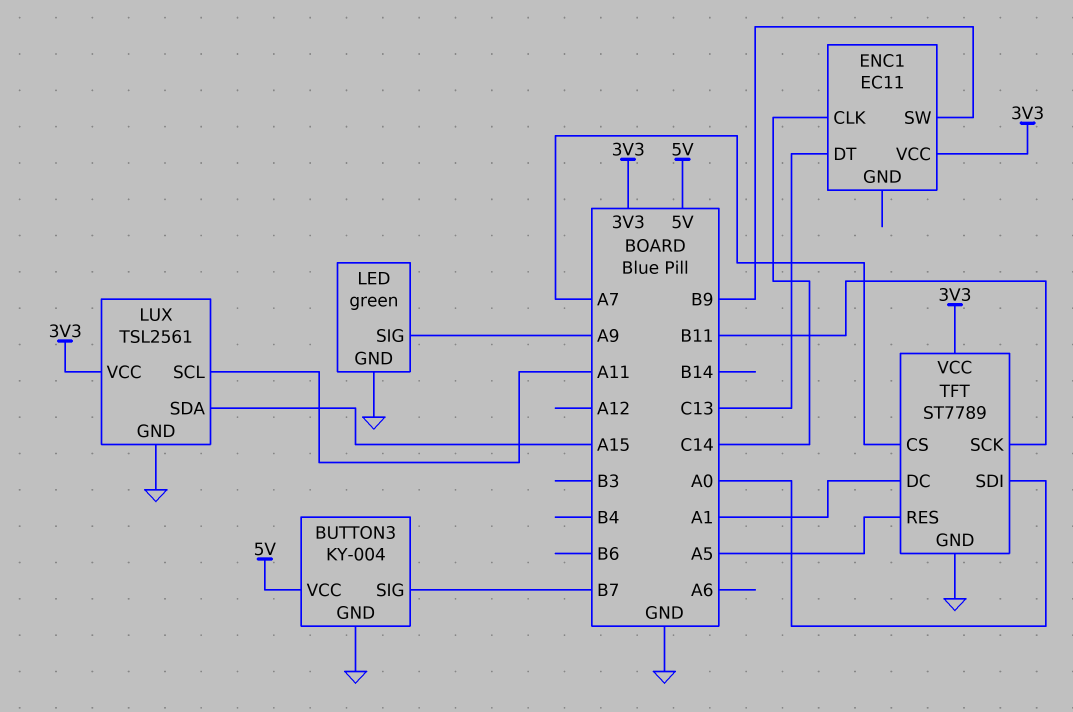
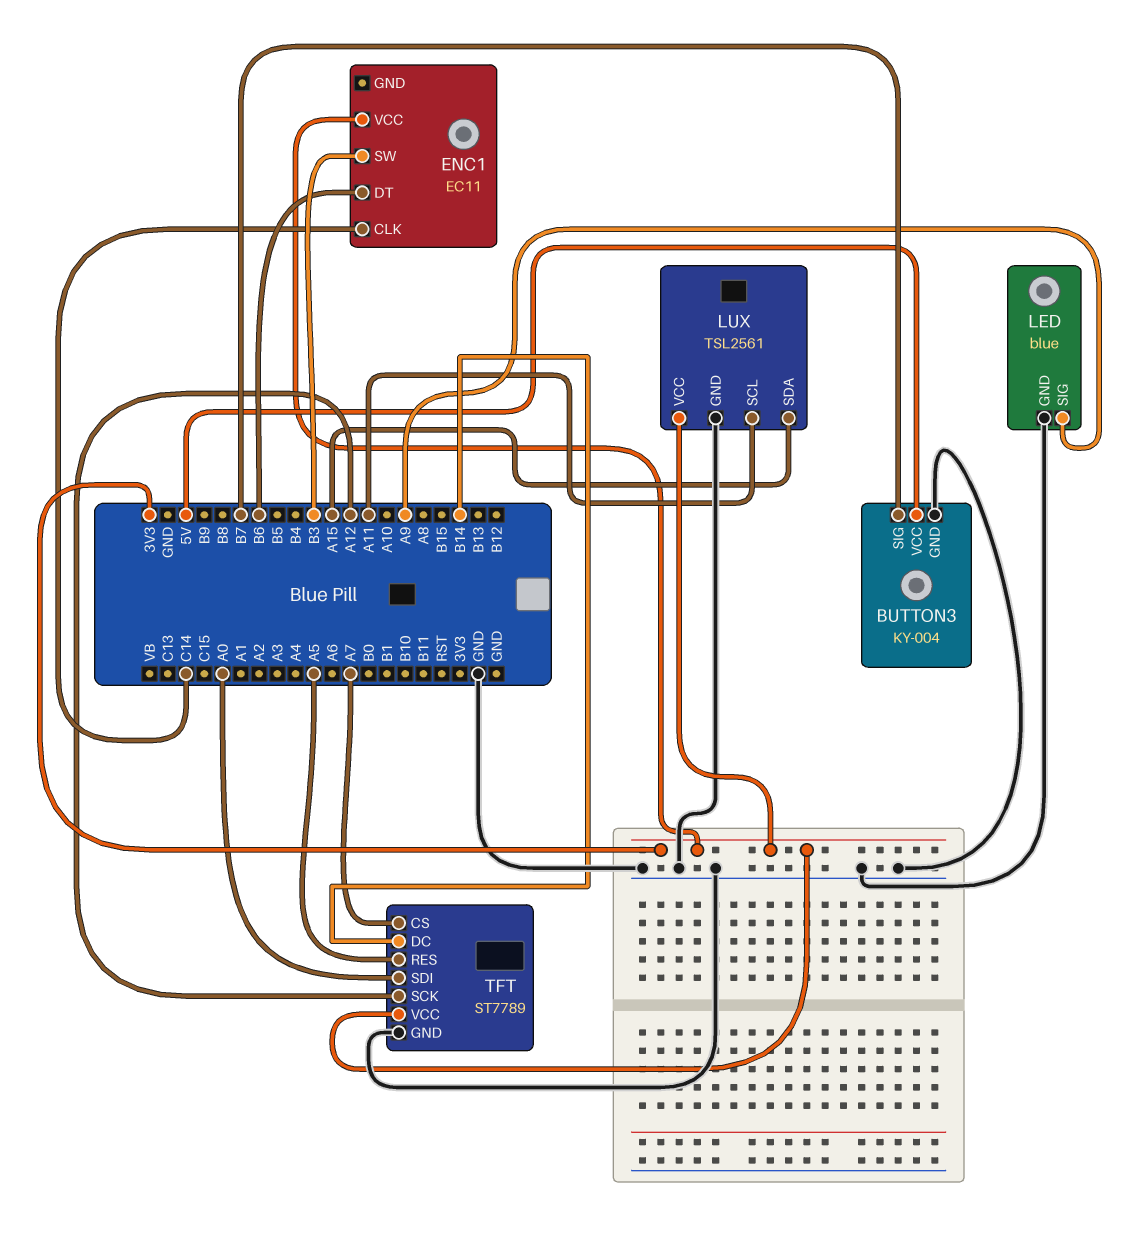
ENC1 pin DT: C13 -> B6
ENC1 pin SW: B9 -> B3
LED: green -> blue
TFT pin DC: A1 -> B14
TFT pin SCK: B11 -> A12

